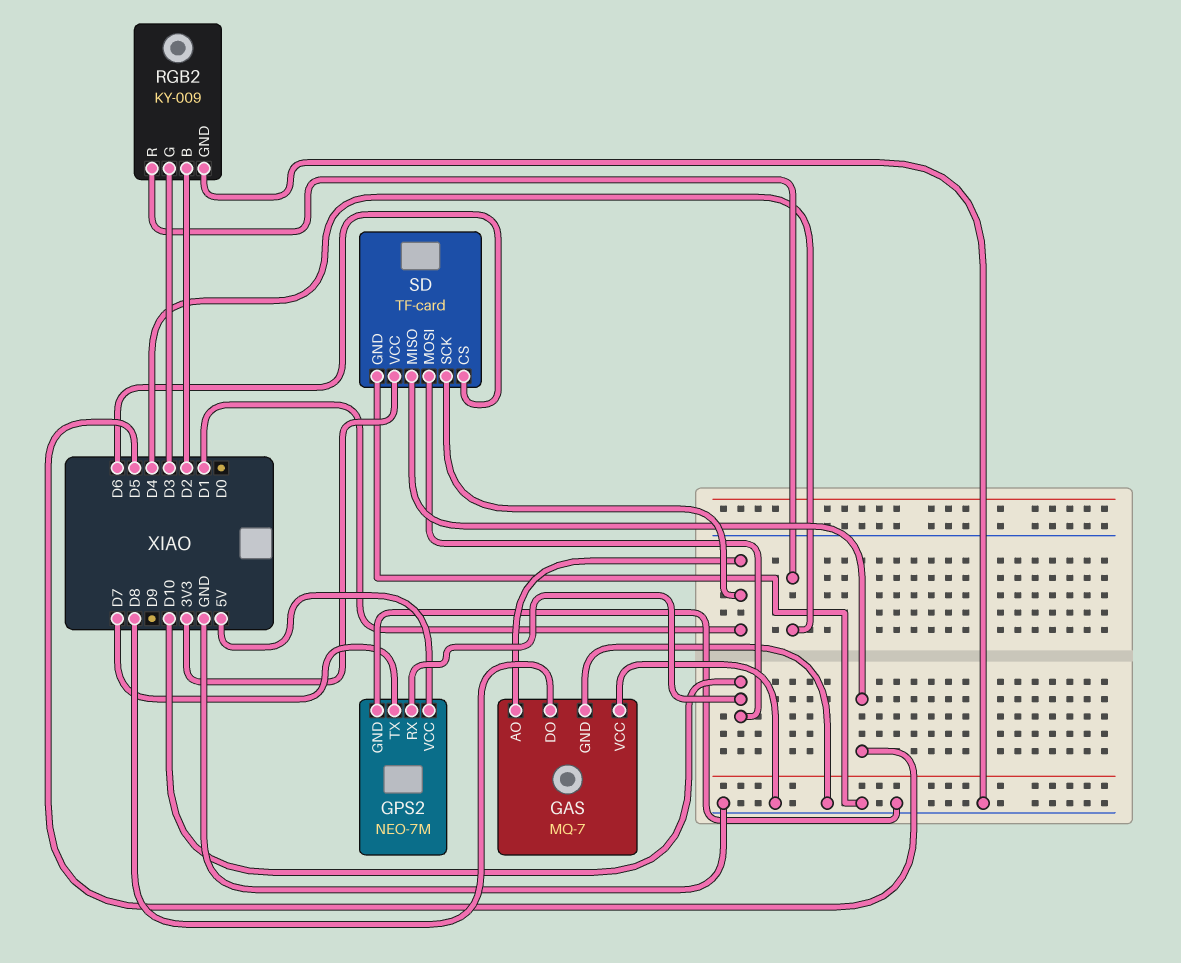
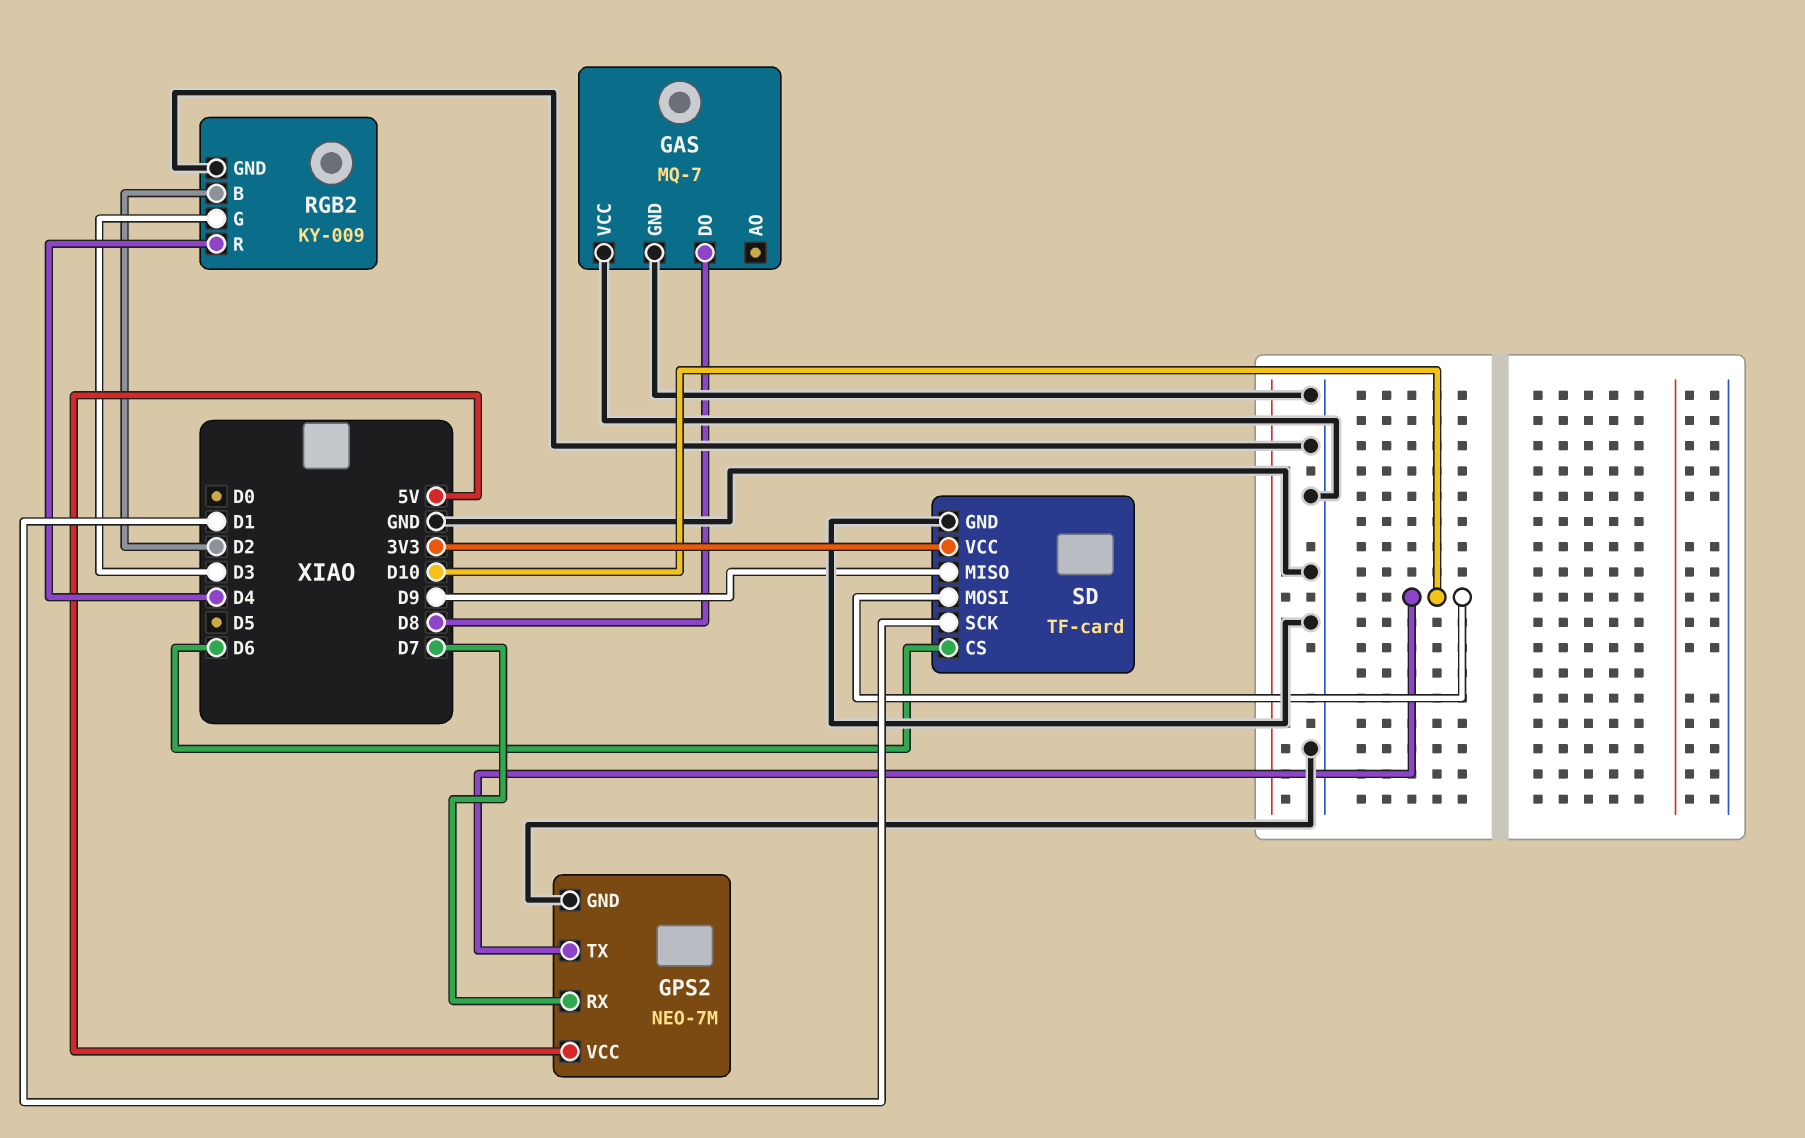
GAS pin AO: D1 -> none
GPS2 pin RX: D10 -> D7
GPS2 pin TX: D7 -> D10
SD pin MISO: D5 -> D9

